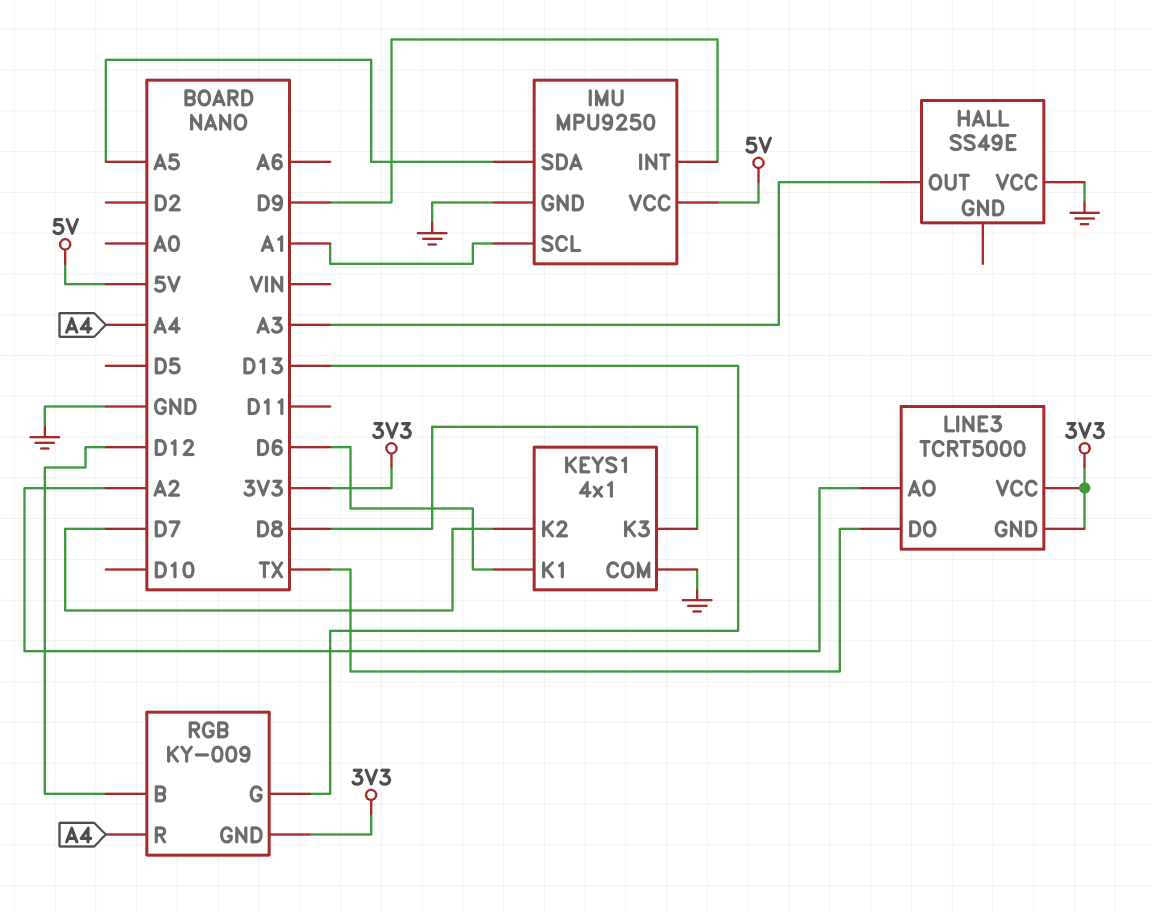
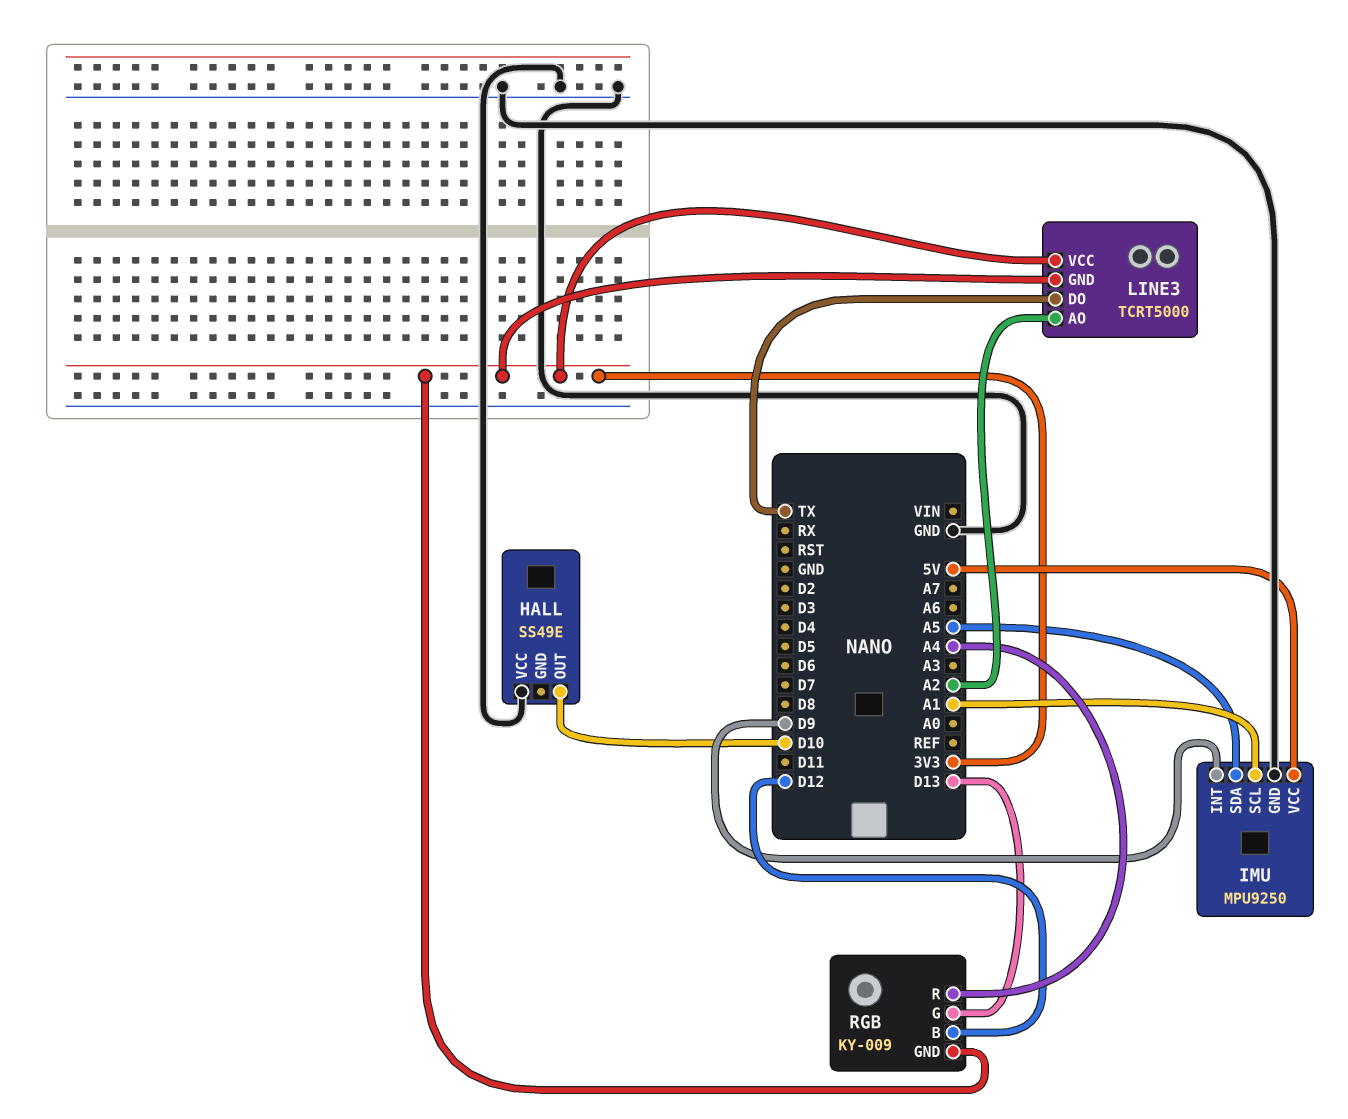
HALL pin OUT: A3 -> D10
KEYS1: 4x1 -> none
KEYS1 pin COM: GND -> none
KEYS1 pin K1: D6 -> none
KEYS1 pin K2: D7 -> none
KEYS1 pin K3: D8 -> none

